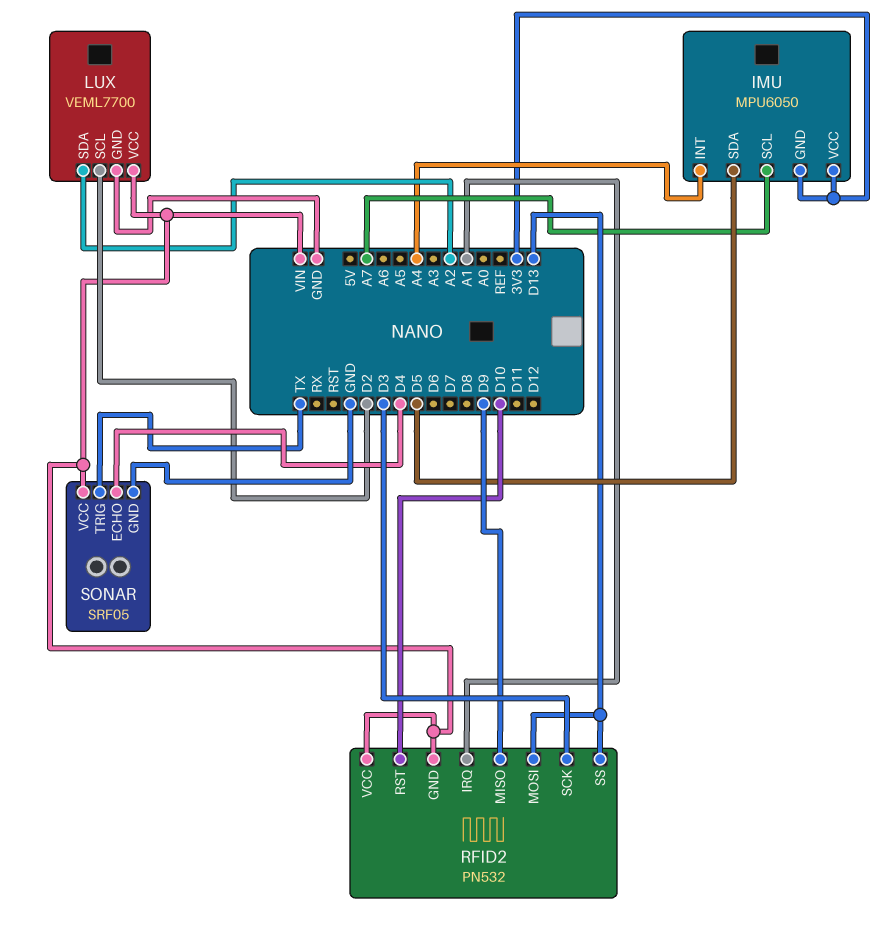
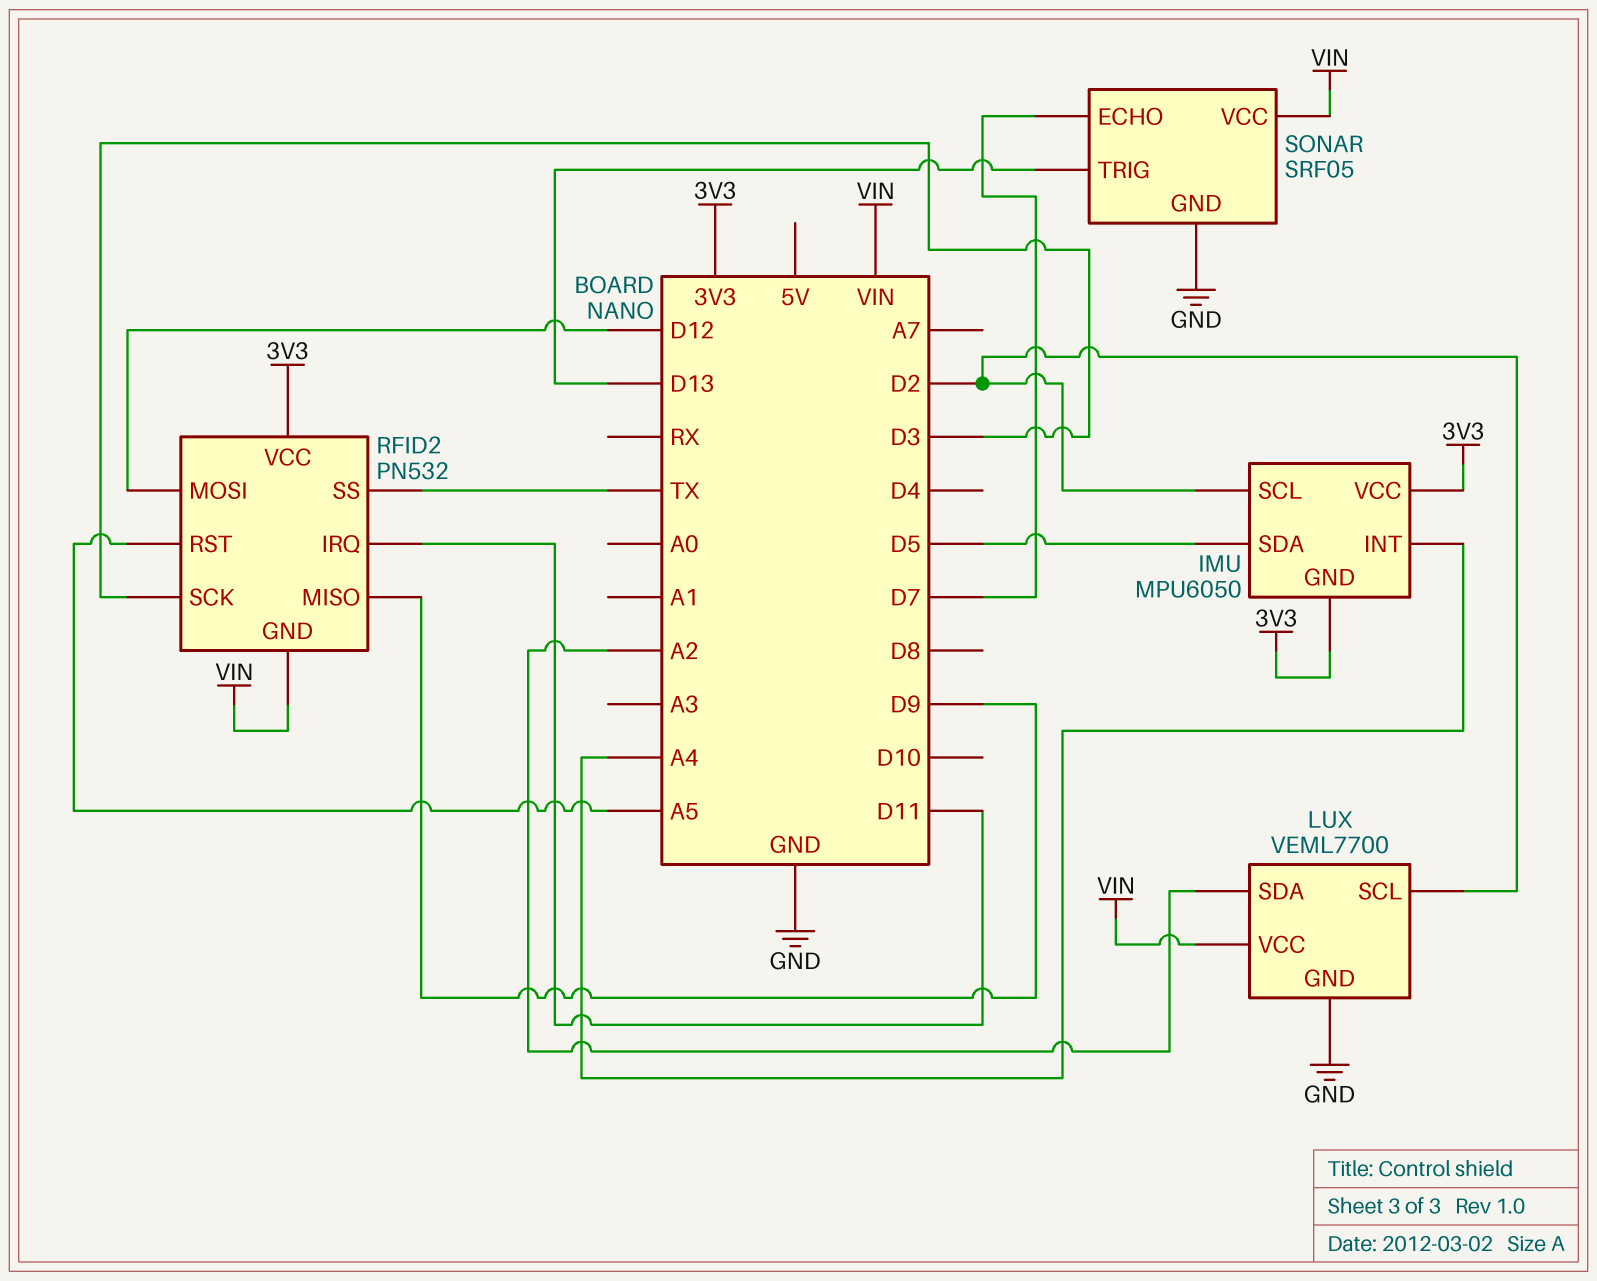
IMU pin SCL: A7 -> D2
RFID2 pin IRQ: A1 -> D11
RFID2 pin MOSI: D13 -> D12
RFID2 pin RST: D10 -> A5
RFID2 pin SS: D13 -> TX
RFID2 pin VCC: VIN -> 3V3
SONAR pin ECHO: D4 -> D7
SONAR pin TRIG: TX -> D13

